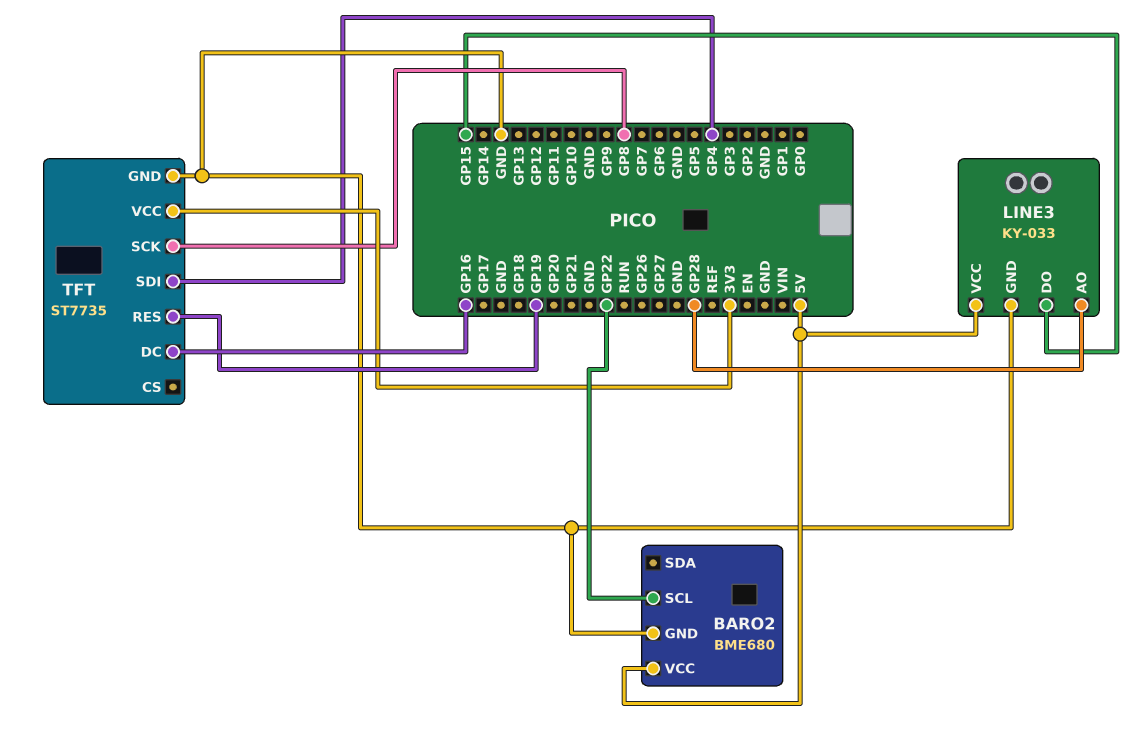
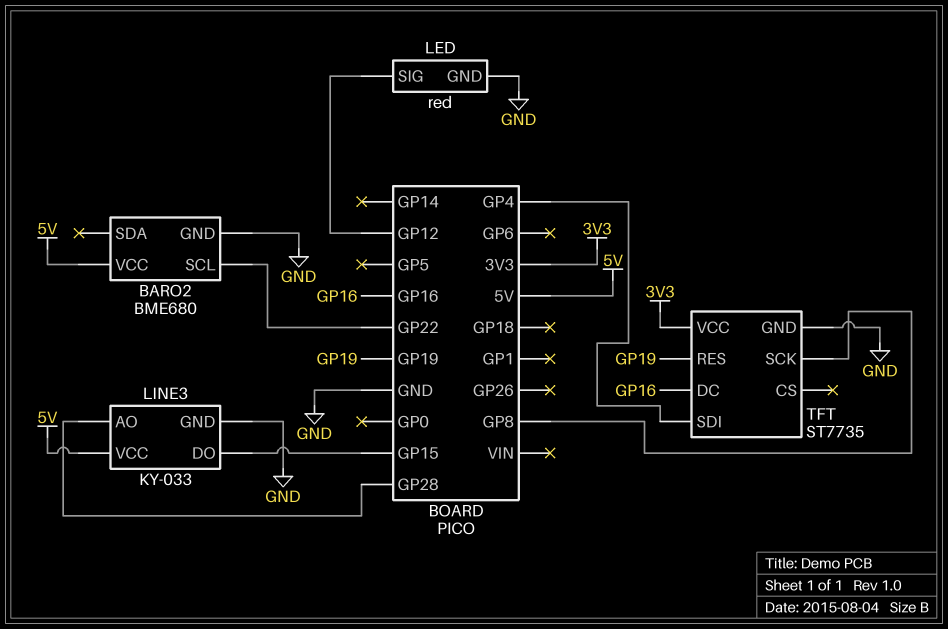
LED: none -> red
LED pin GND: none -> GND
LED pin SIG: none -> GP12

